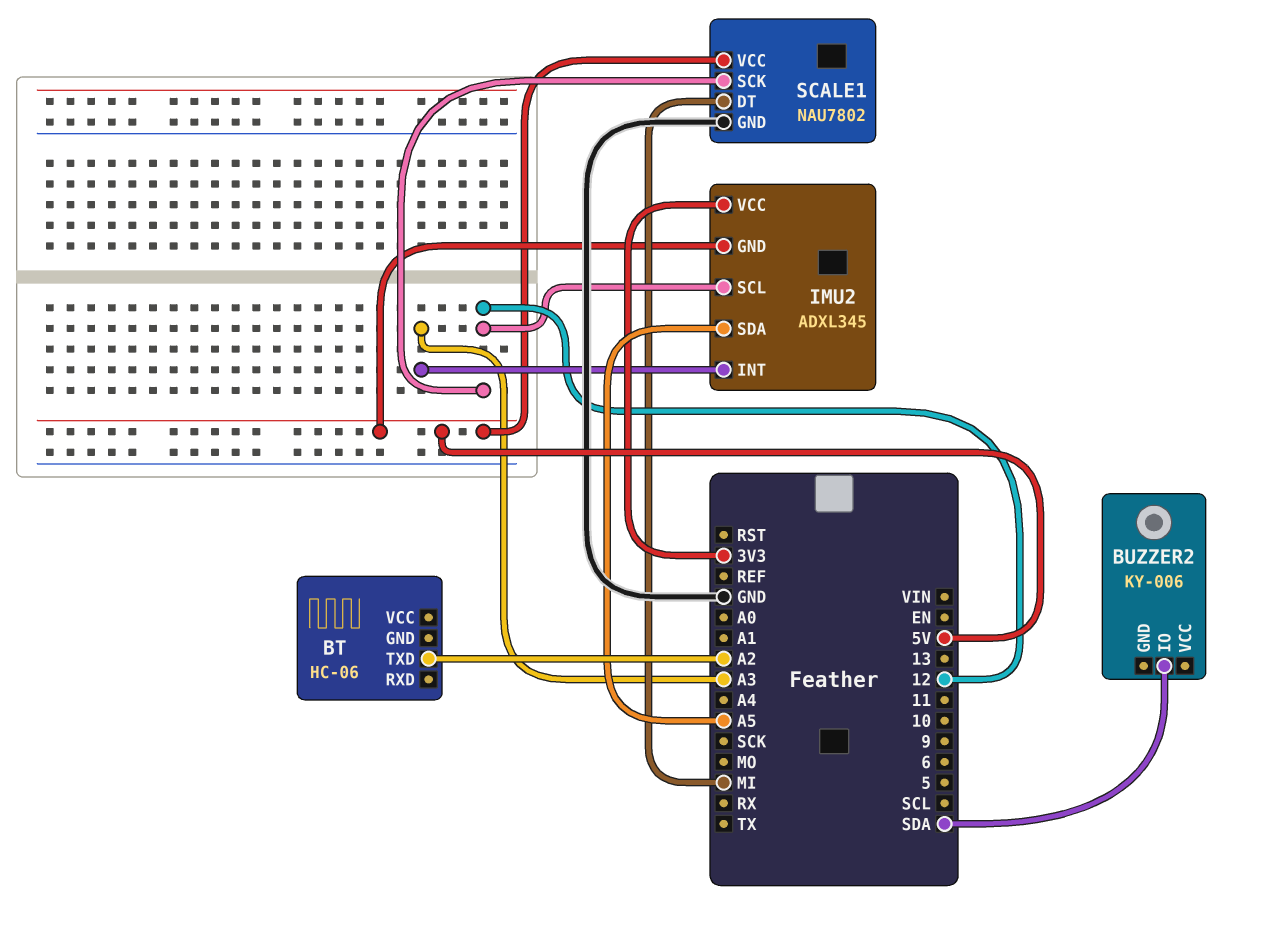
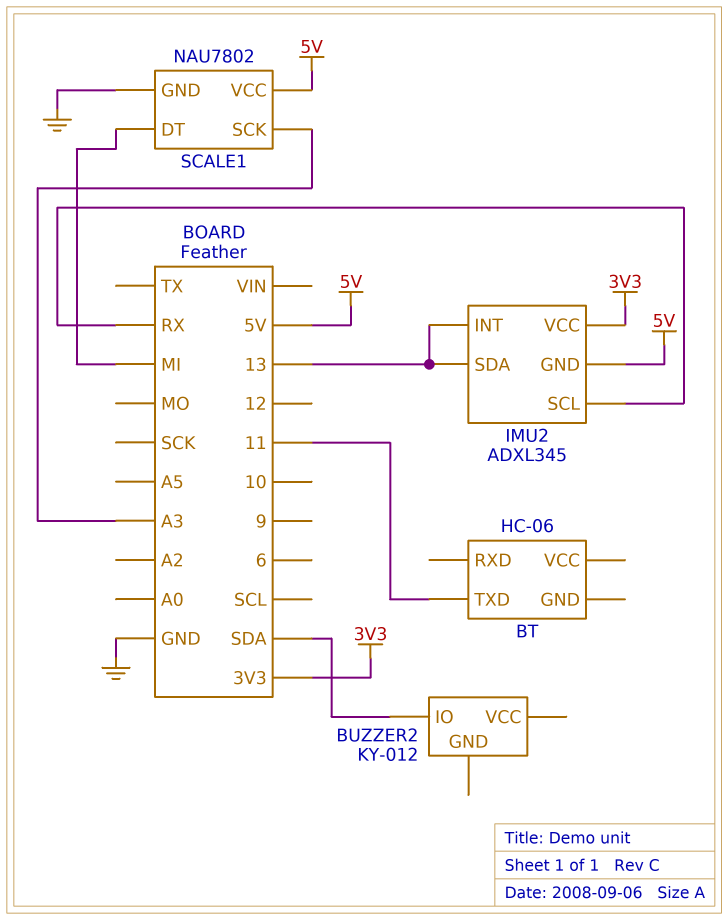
BT pin TXD: A2 -> 11
BUZZER2: KY-006 -> KY-012
IMU2 pin INT: A3 -> 13
IMU2 pin SCL: 12 -> RX
IMU2 pin SDA: A5 -> 13
SCALE1 pin SCK: 12 -> A3

